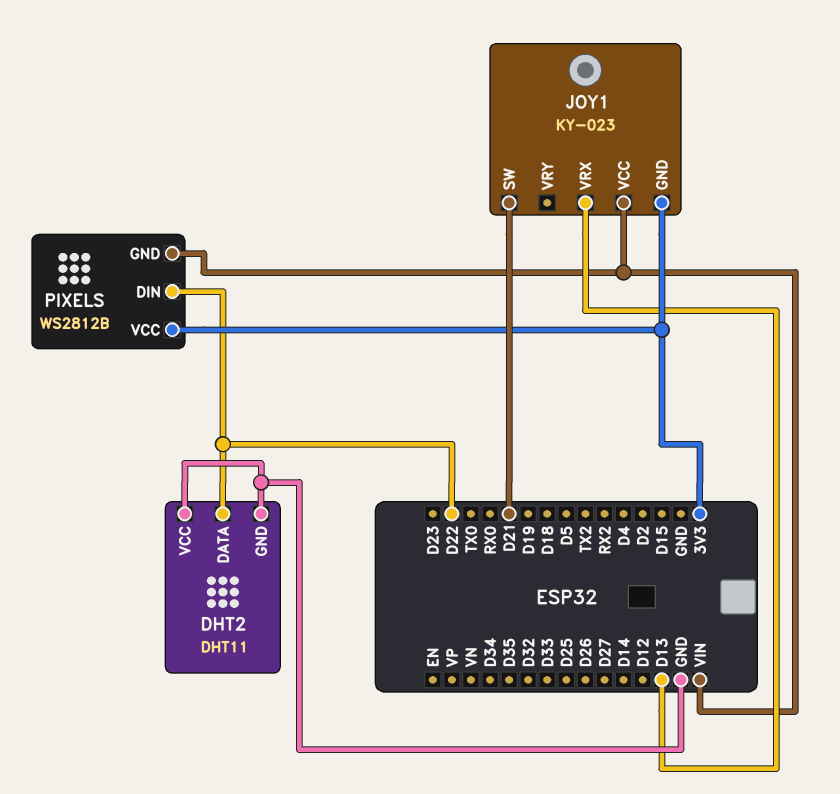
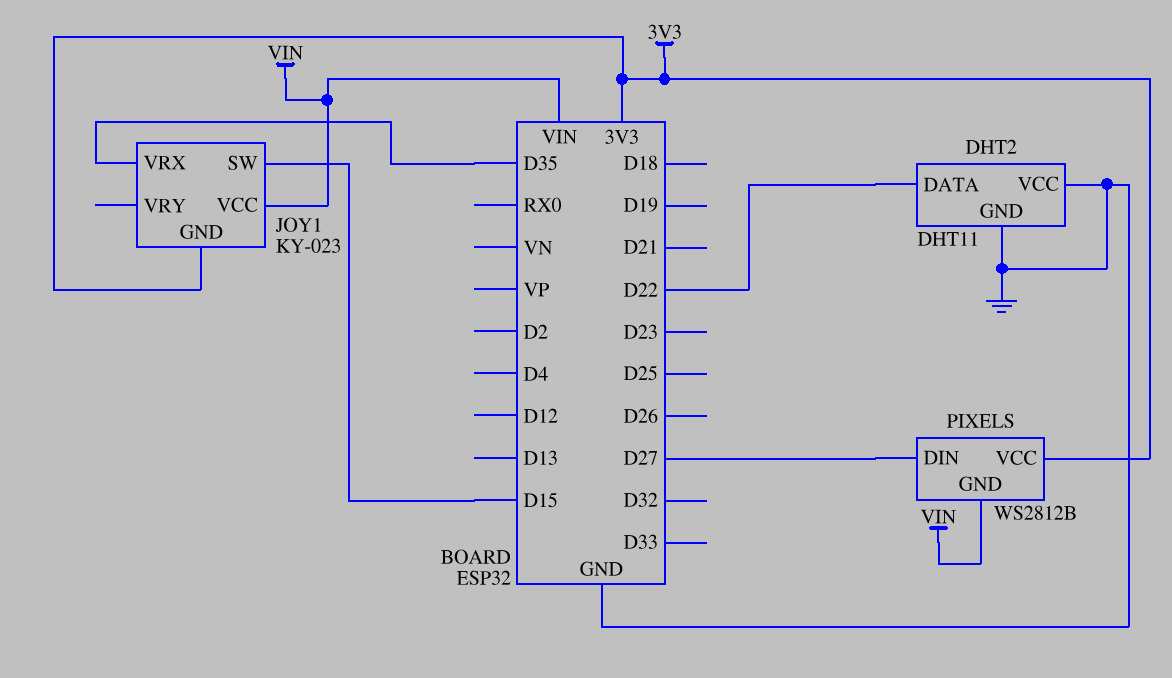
JOY1 pin SW: D21 -> D15
JOY1 pin VRX: D13 -> D35
PIXELS pin DIN: D22 -> D27

